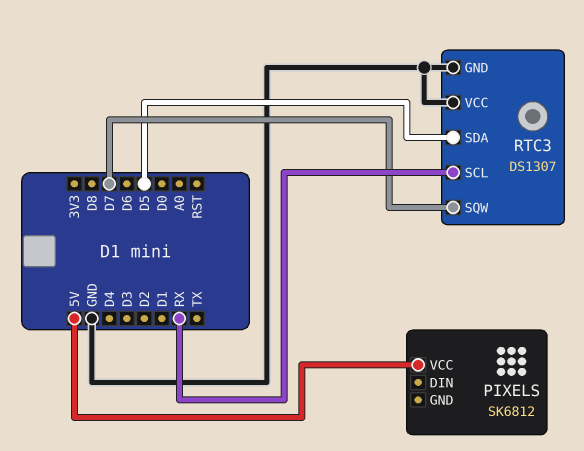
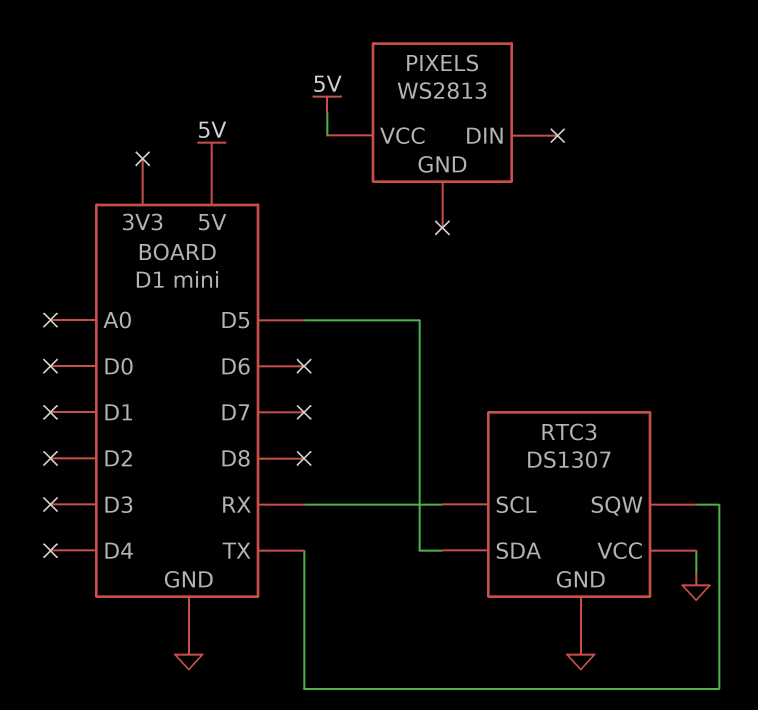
PIXELS: SK6812 -> WS2813
RTC3 pin SQW: D7 -> TX

